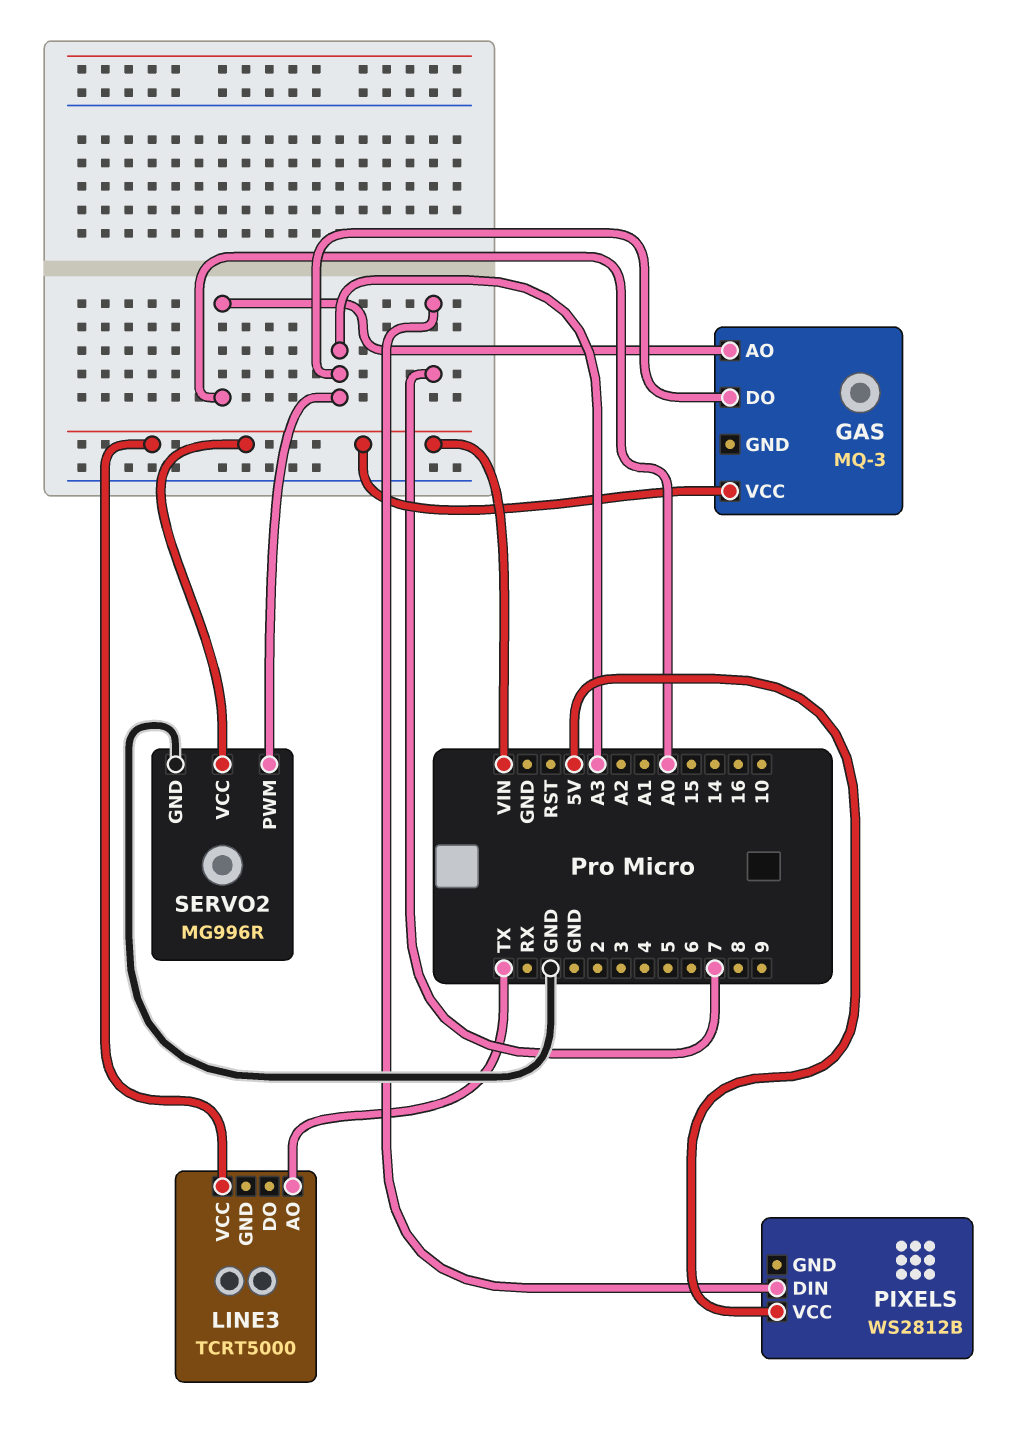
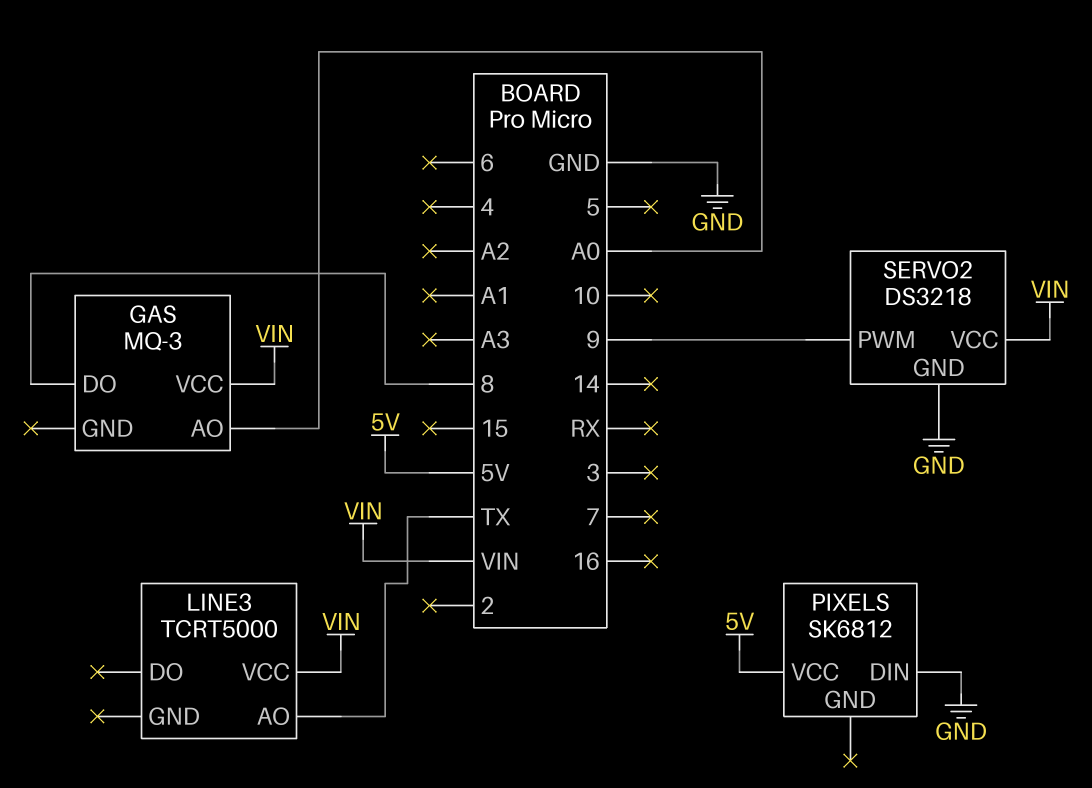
GAS pin DO: A3 -> 8
PIXELS: WS2812B -> SK6812
PIXELS pin DIN: 7 -> GND
SERVO2: MG996R -> DS3218
SERVO2 pin PWM: A3 -> 9

